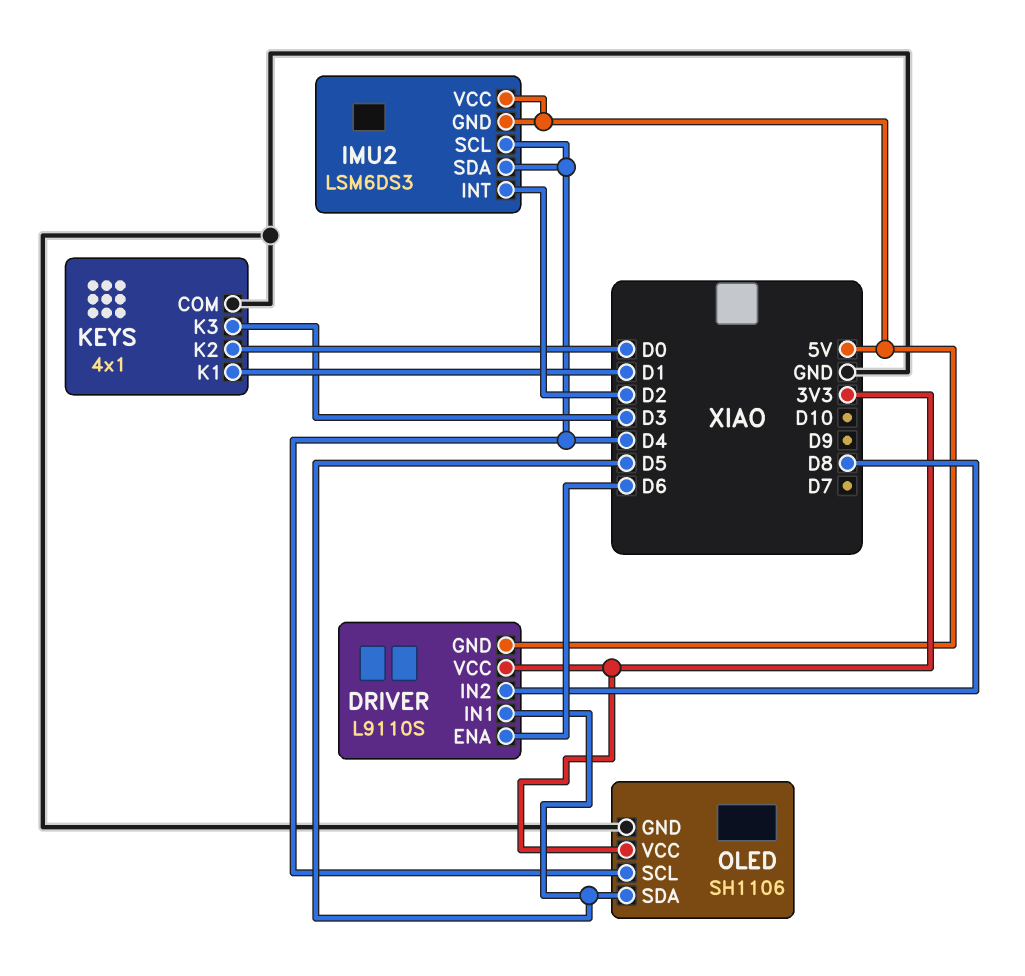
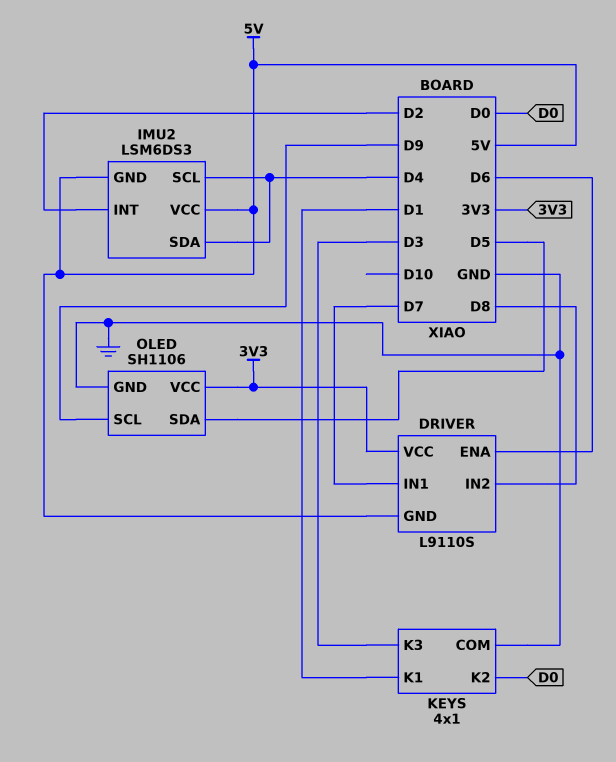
DRIVER pin IN1: D5 -> D7
OLED pin SCL: D4 -> D9

